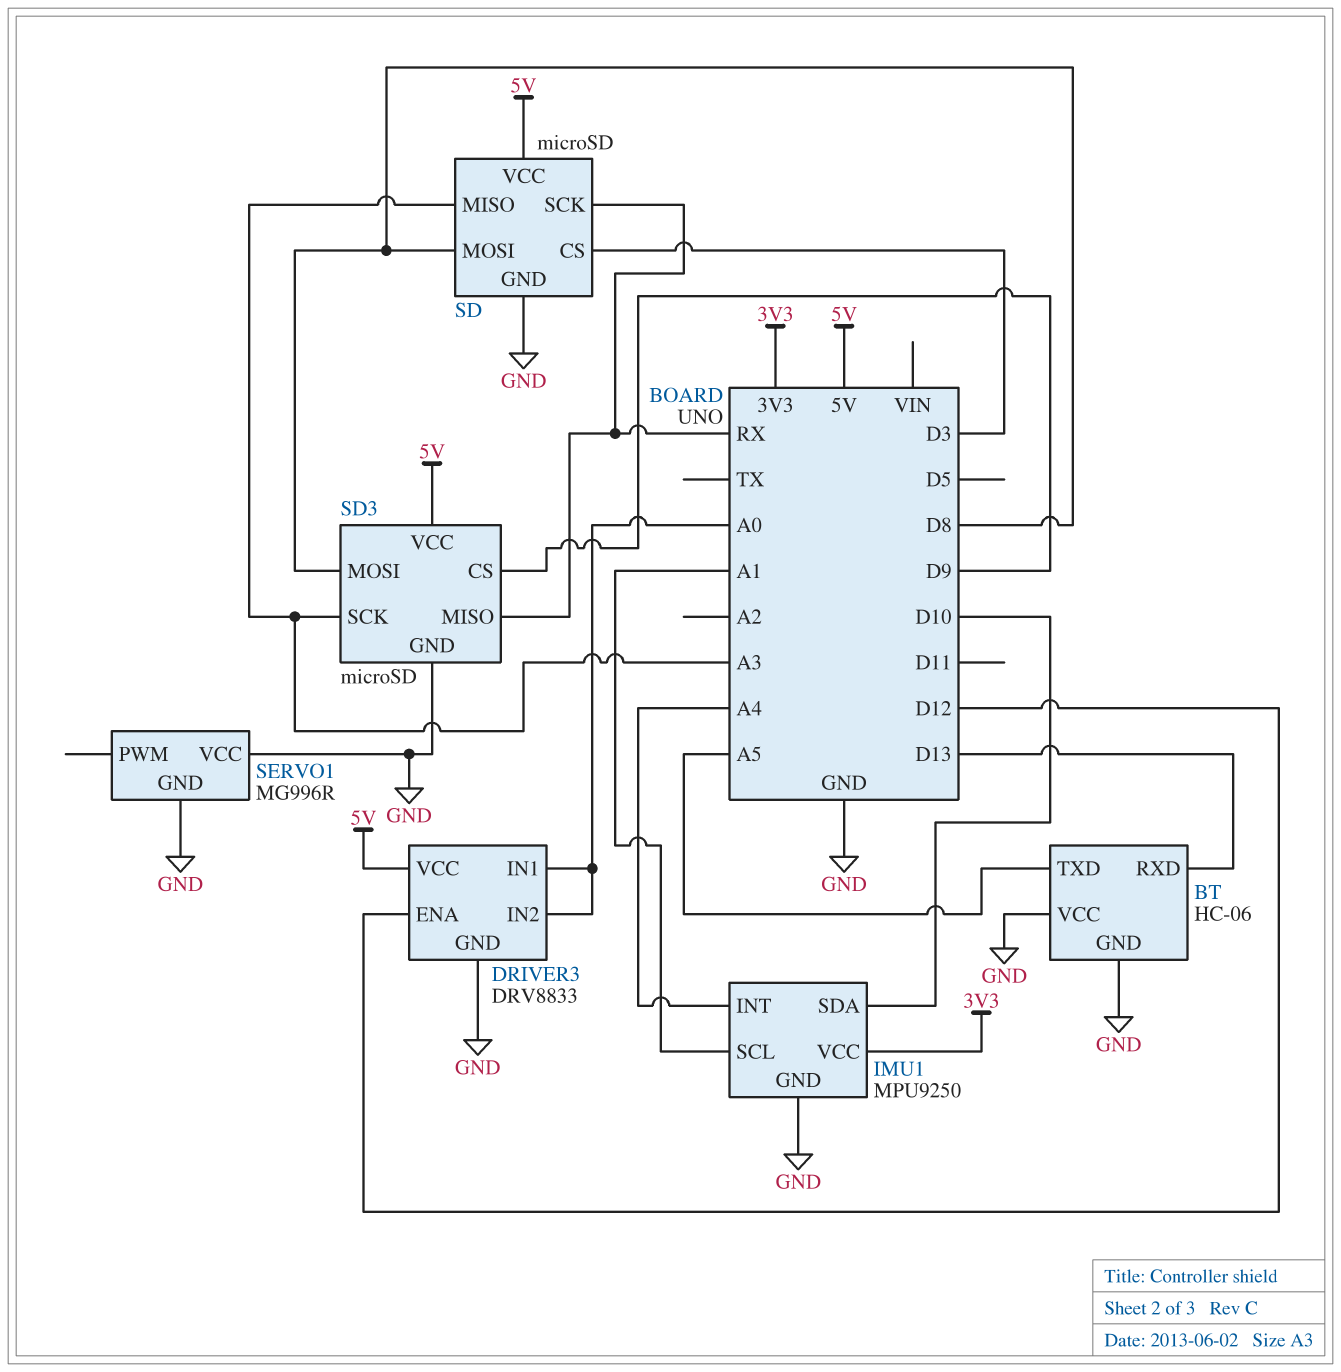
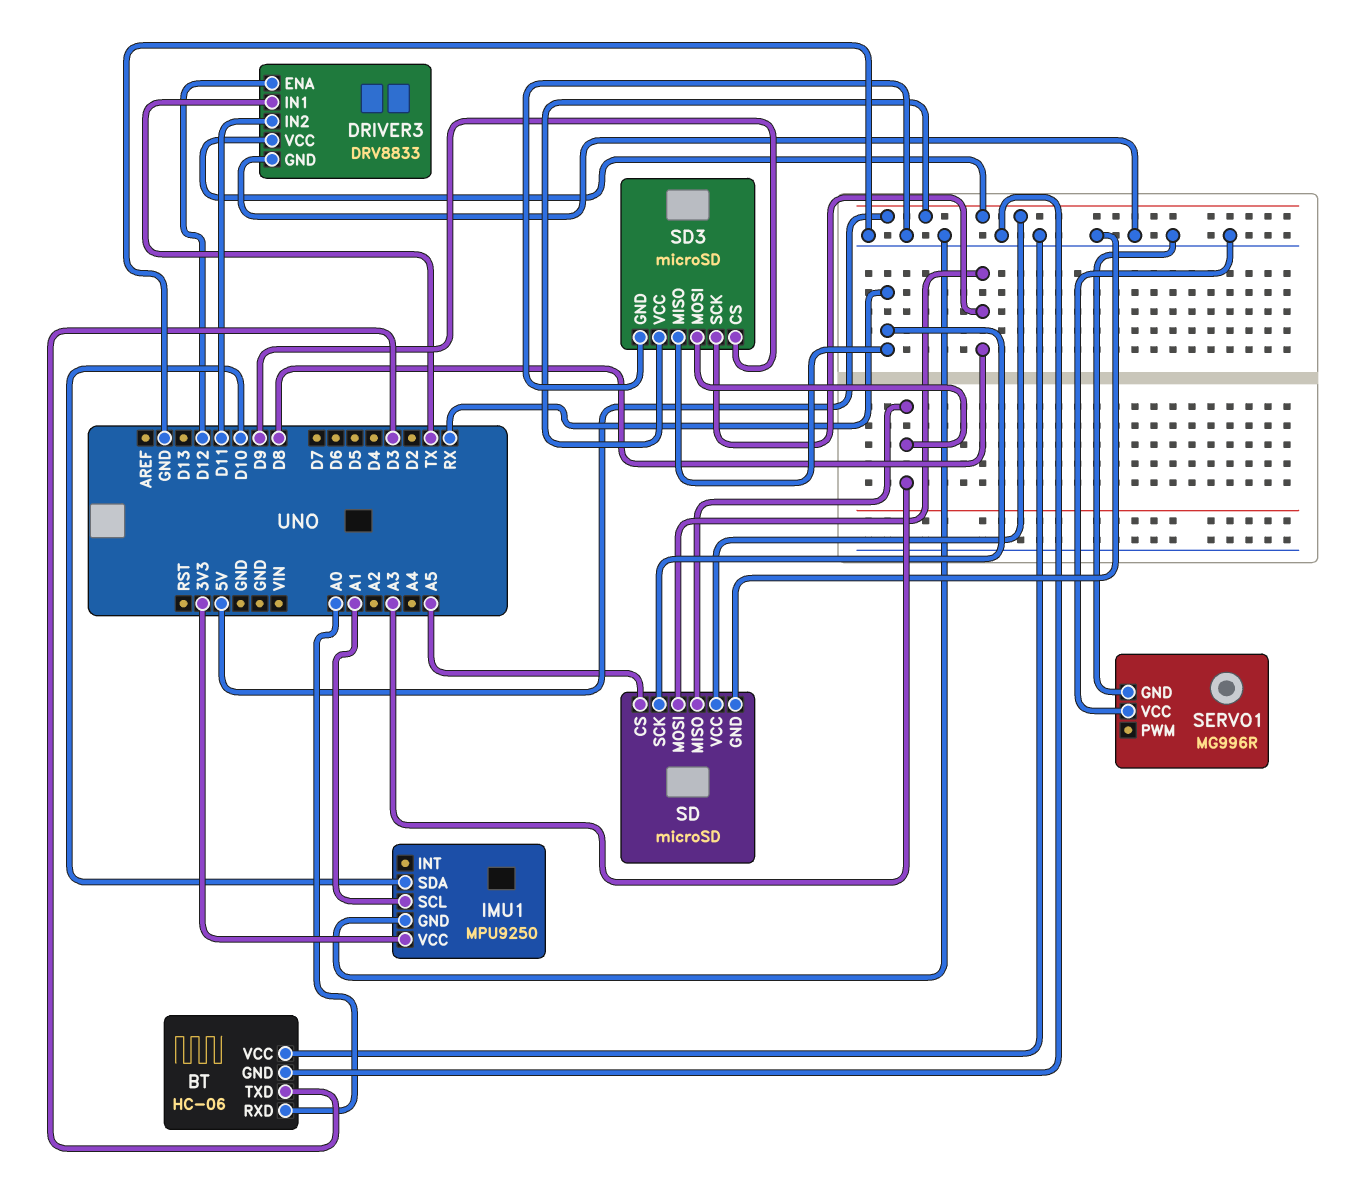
BT pin RXD: D13 -> A0
BT pin TXD: A5 -> D3
DRIVER3 pin IN1: A0 -> TX
DRIVER3 pin IN2: A0 -> D11
IMU1 pin INT: A4 -> none
SD pin CS: D3 -> A5
SD3 pin MOSI: D8 -> A3
SD3 pin SCK: A3 -> D8

